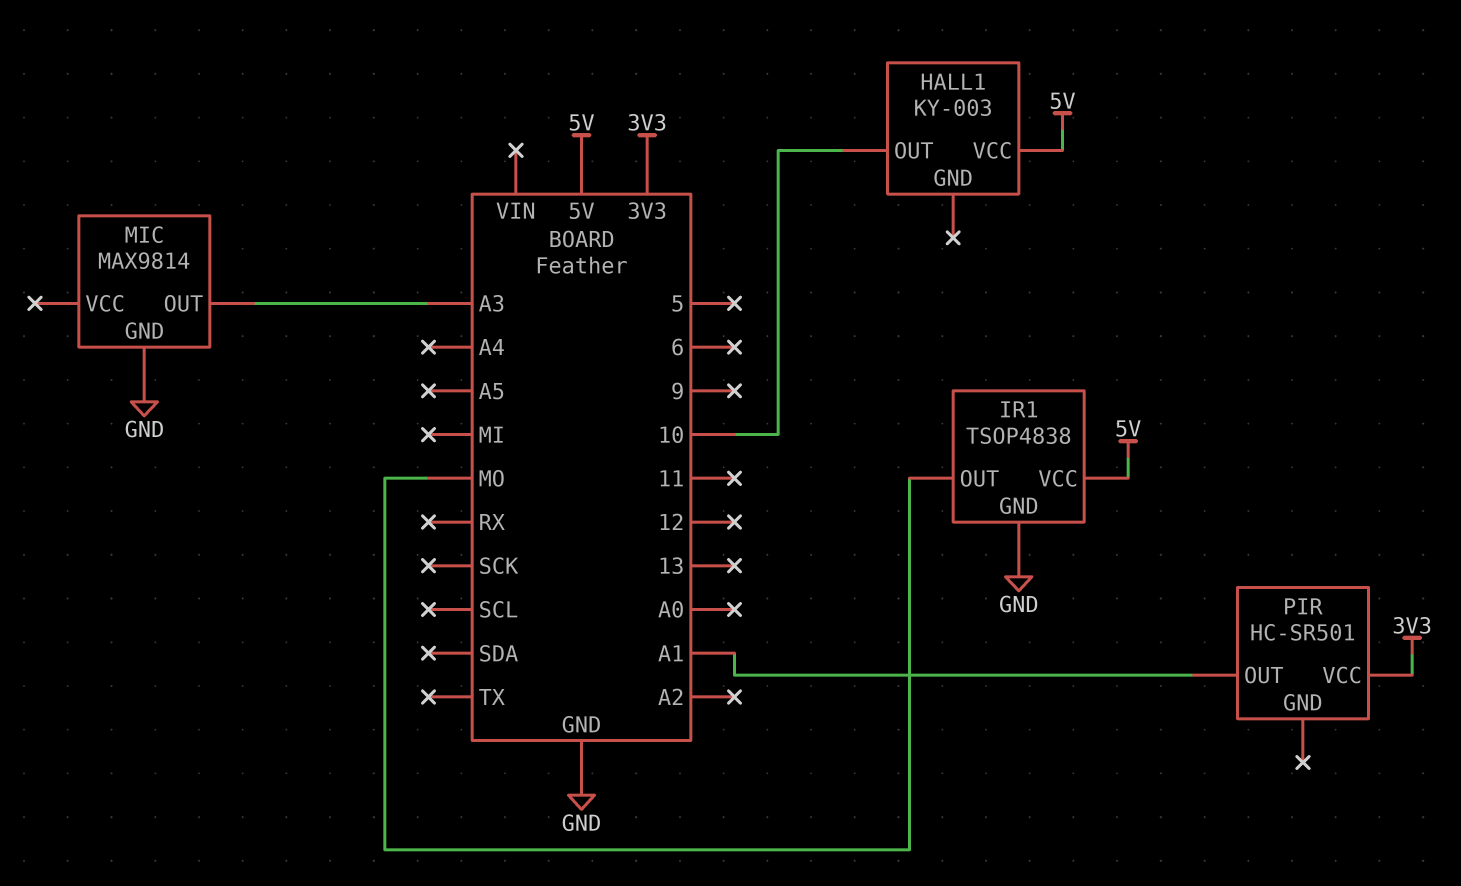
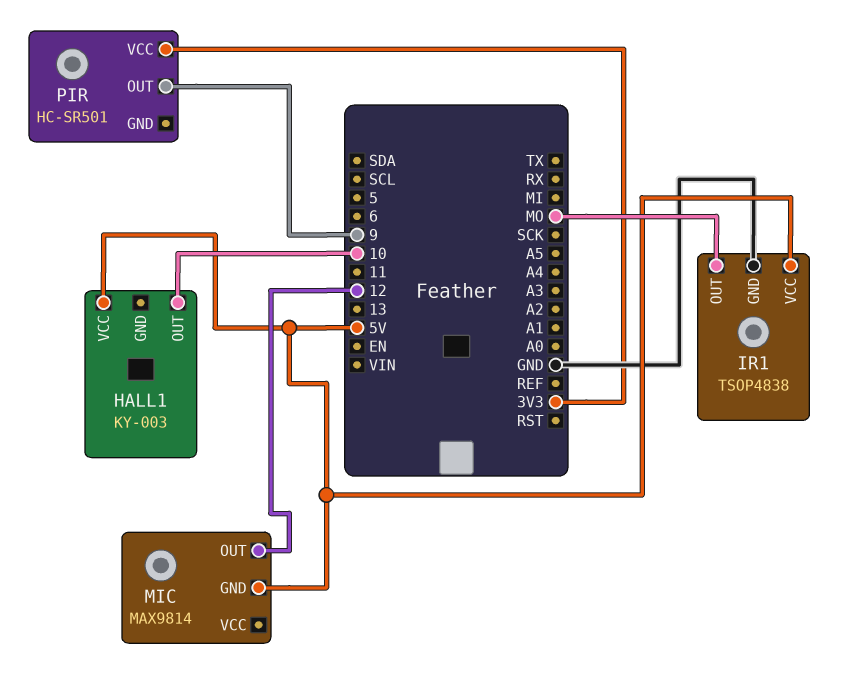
MIC pin GND: GND -> 5V
MIC pin OUT: A3 -> 12
PIR pin OUT: A1 -> 9

